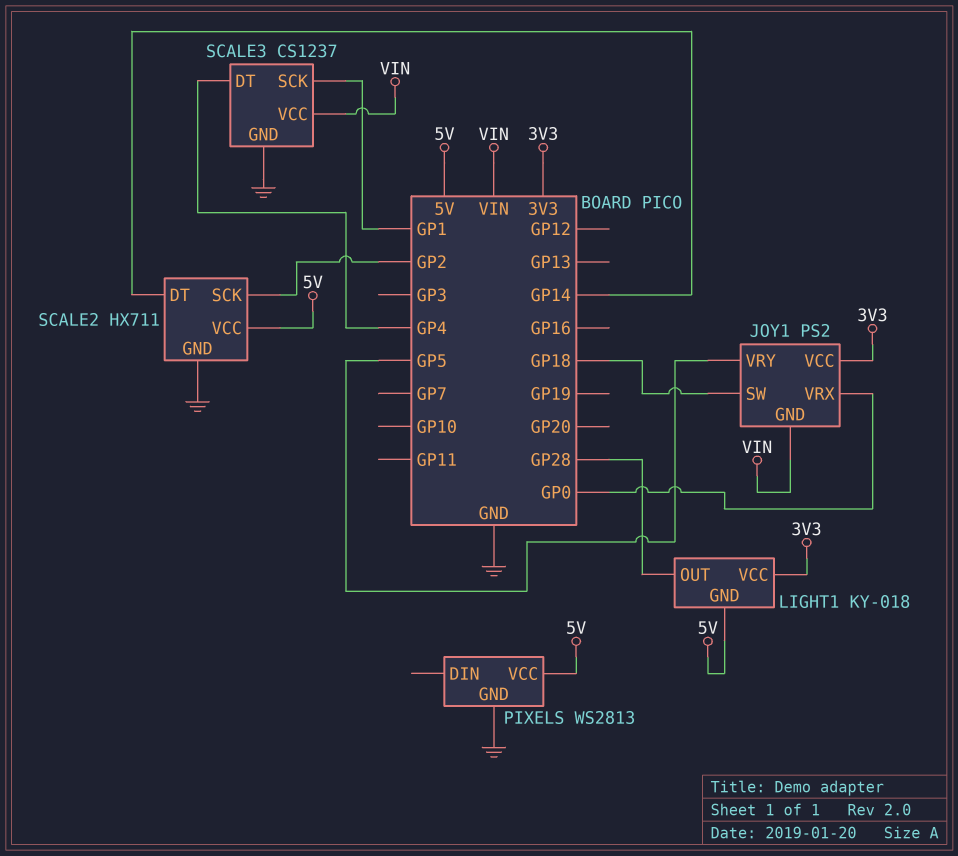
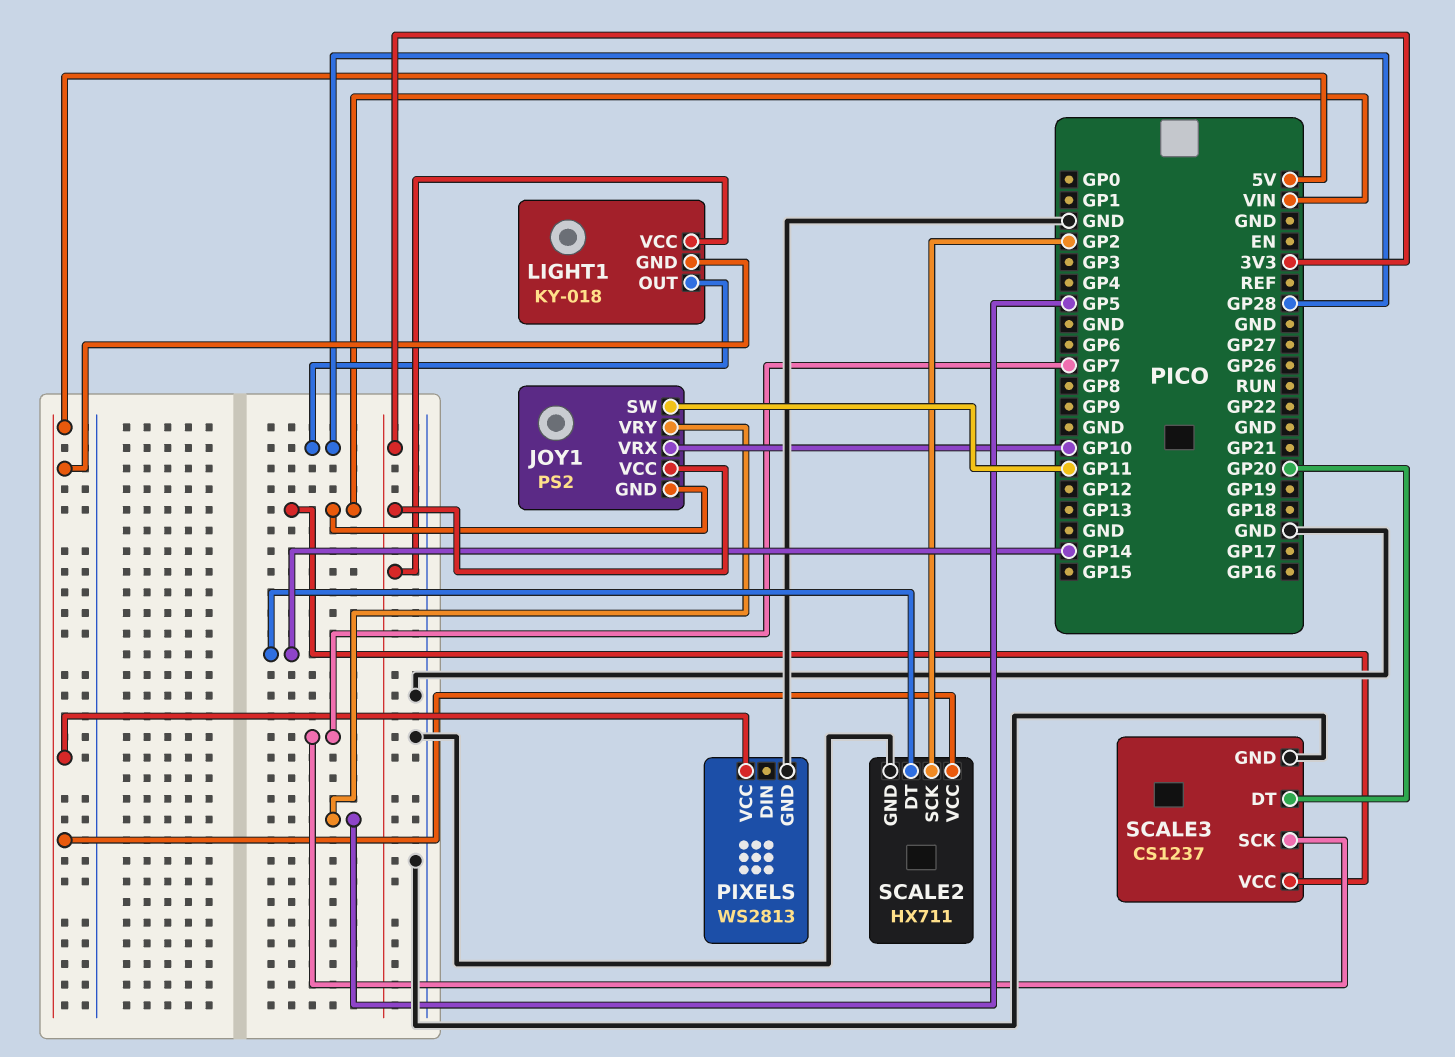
JOY1 pin SW: GP18 -> GP11
JOY1 pin VRX: GP0 -> GP10
SCALE3 pin DT: GP4 -> GP20
SCALE3 pin SCK: GP1 -> GP7

